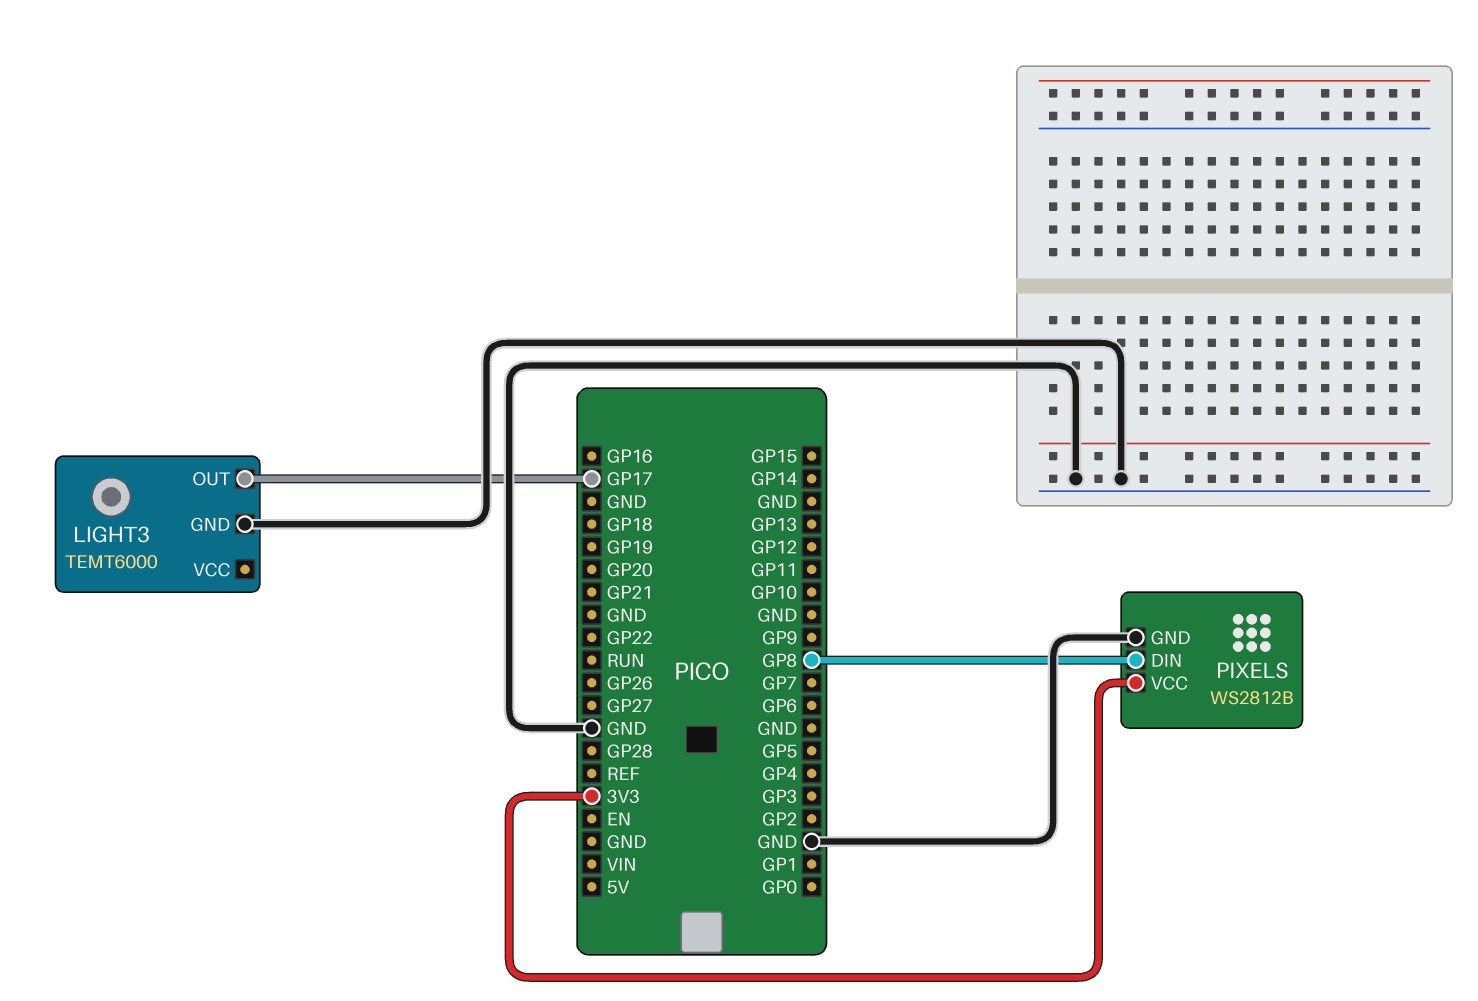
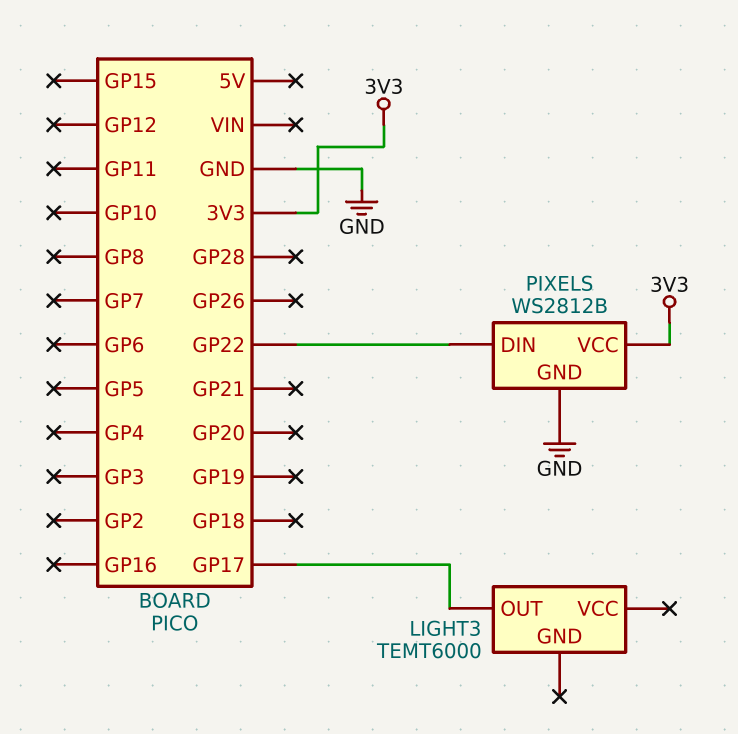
LIGHT3 pin GND: GND -> none
PIXELS pin DIN: GP8 -> GP22

